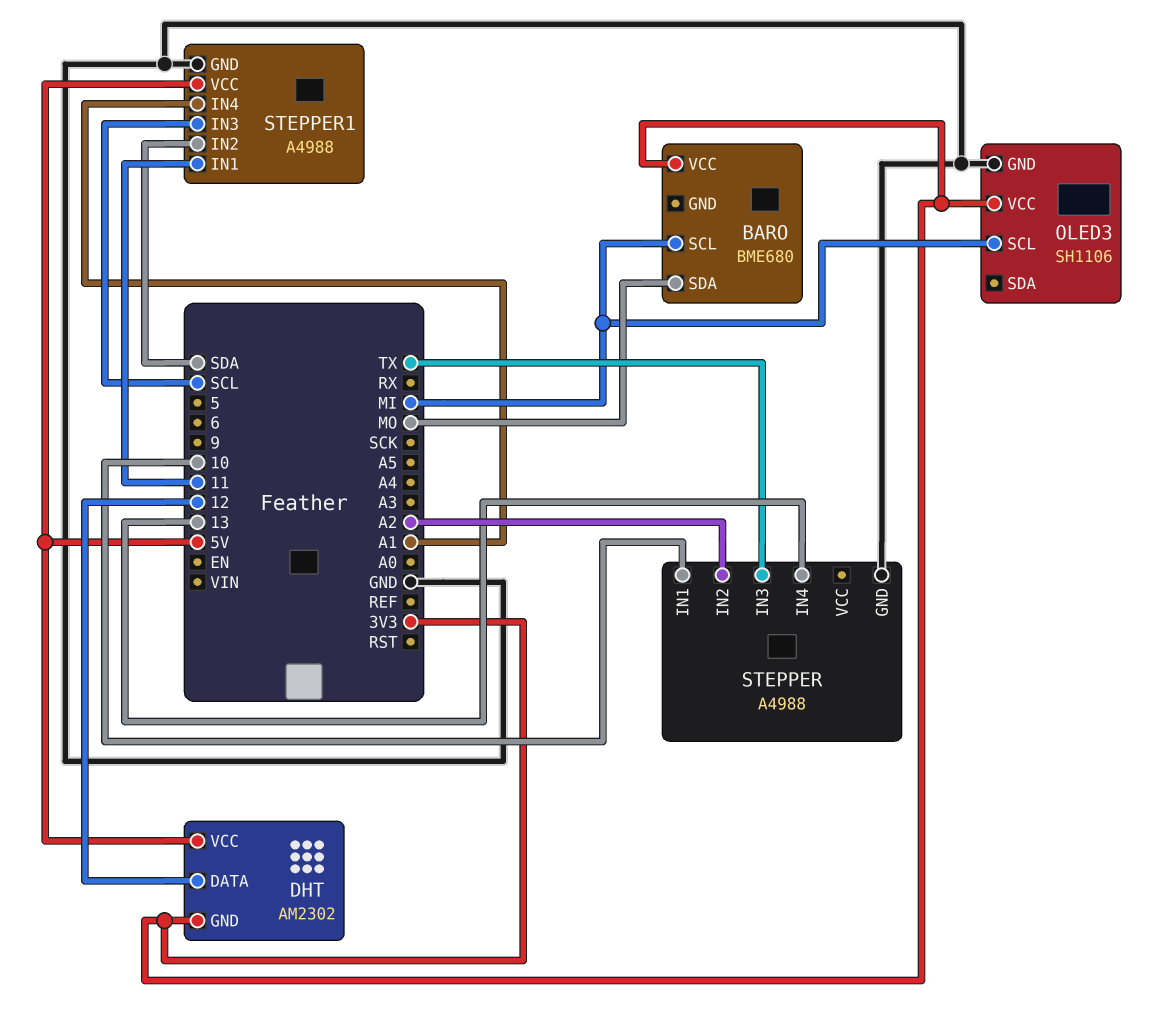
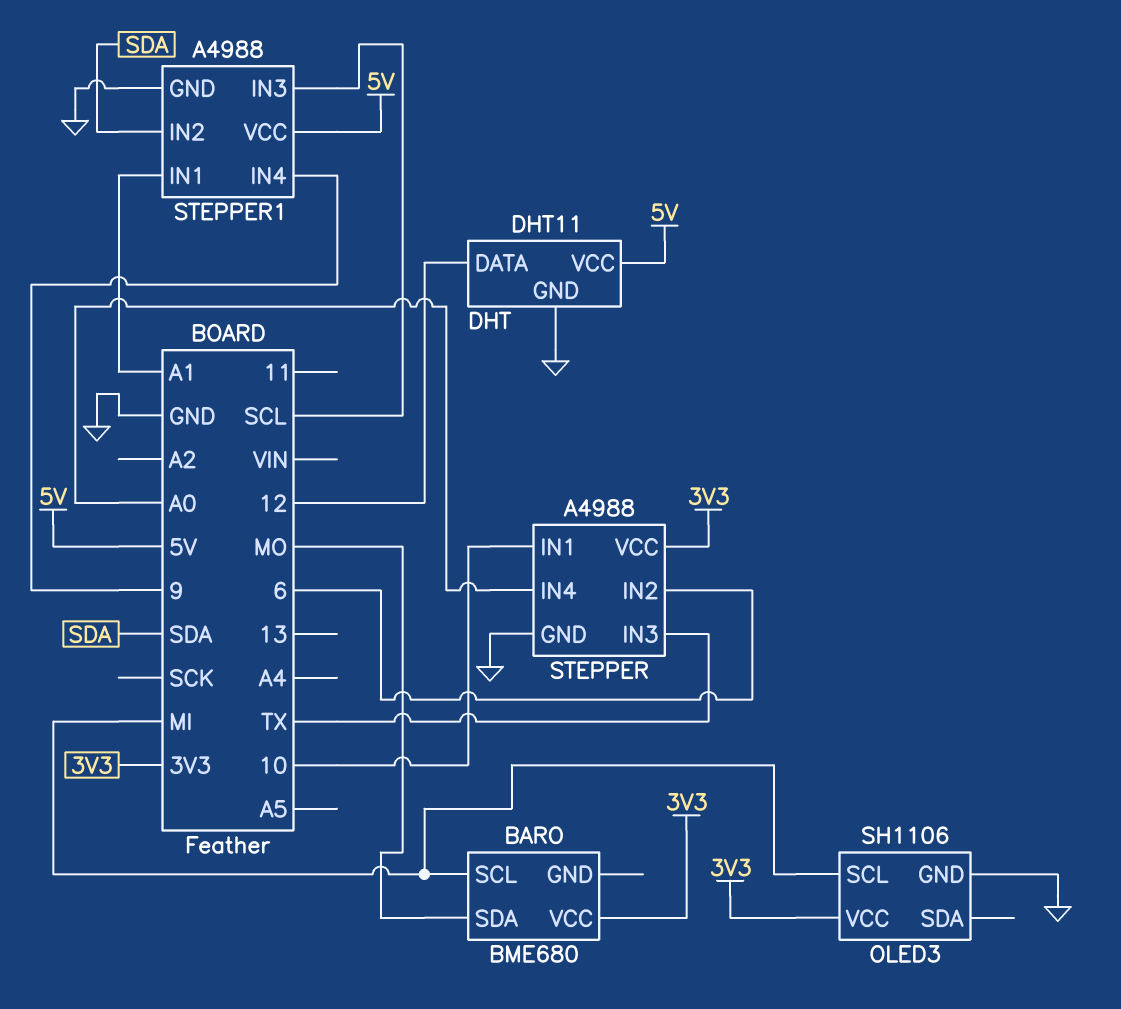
DHT: AM2302 -> DHT11
DHT pin GND: 3V3 -> GND
STEPPER pin IN2: A2 -> 6
STEPPER pin IN4: 13 -> A0
STEPPER pin VCC: none -> 3V3
STEPPER1 pin IN1: 11 -> A1
STEPPER1 pin IN4: A1 -> 9

